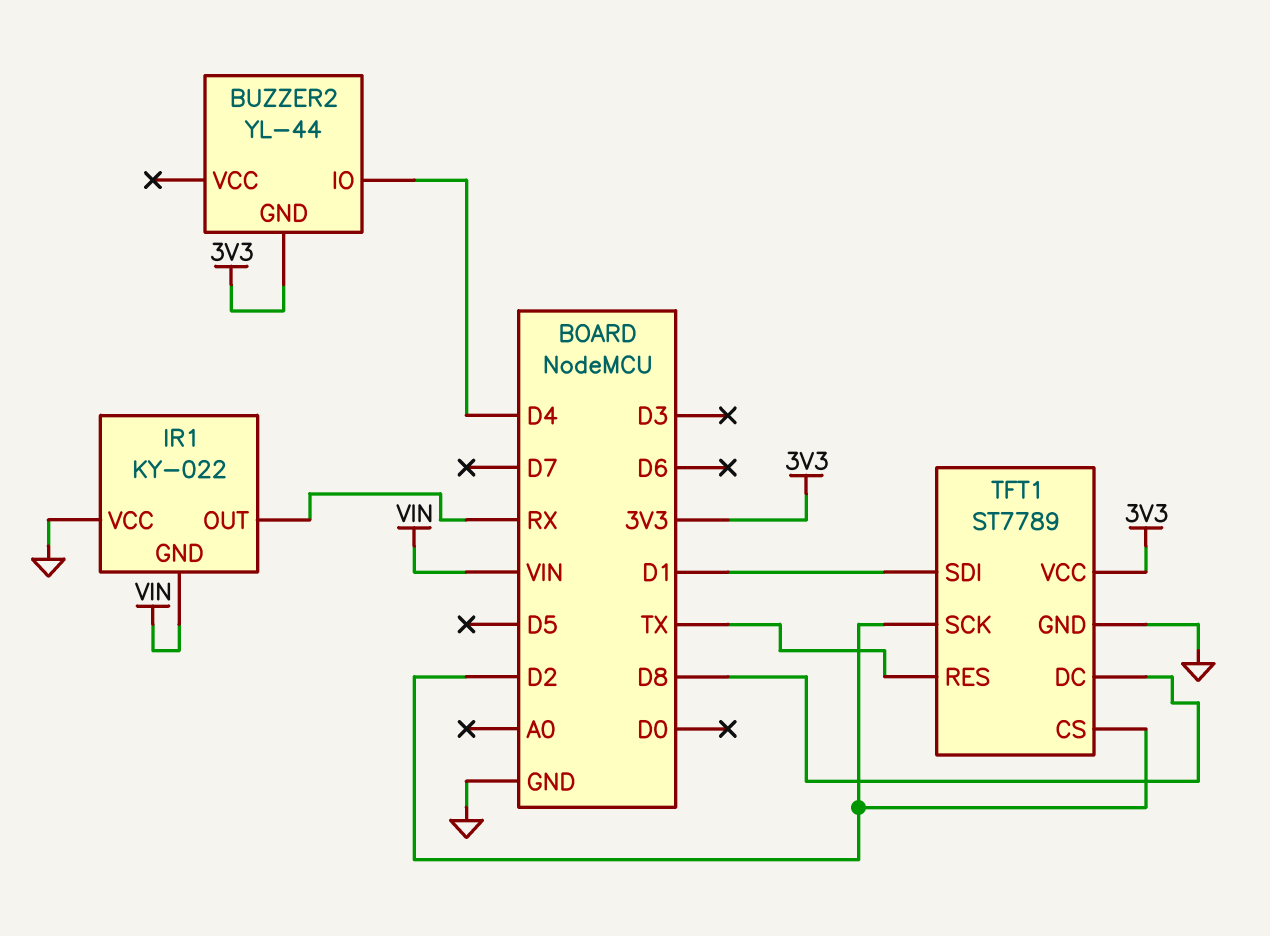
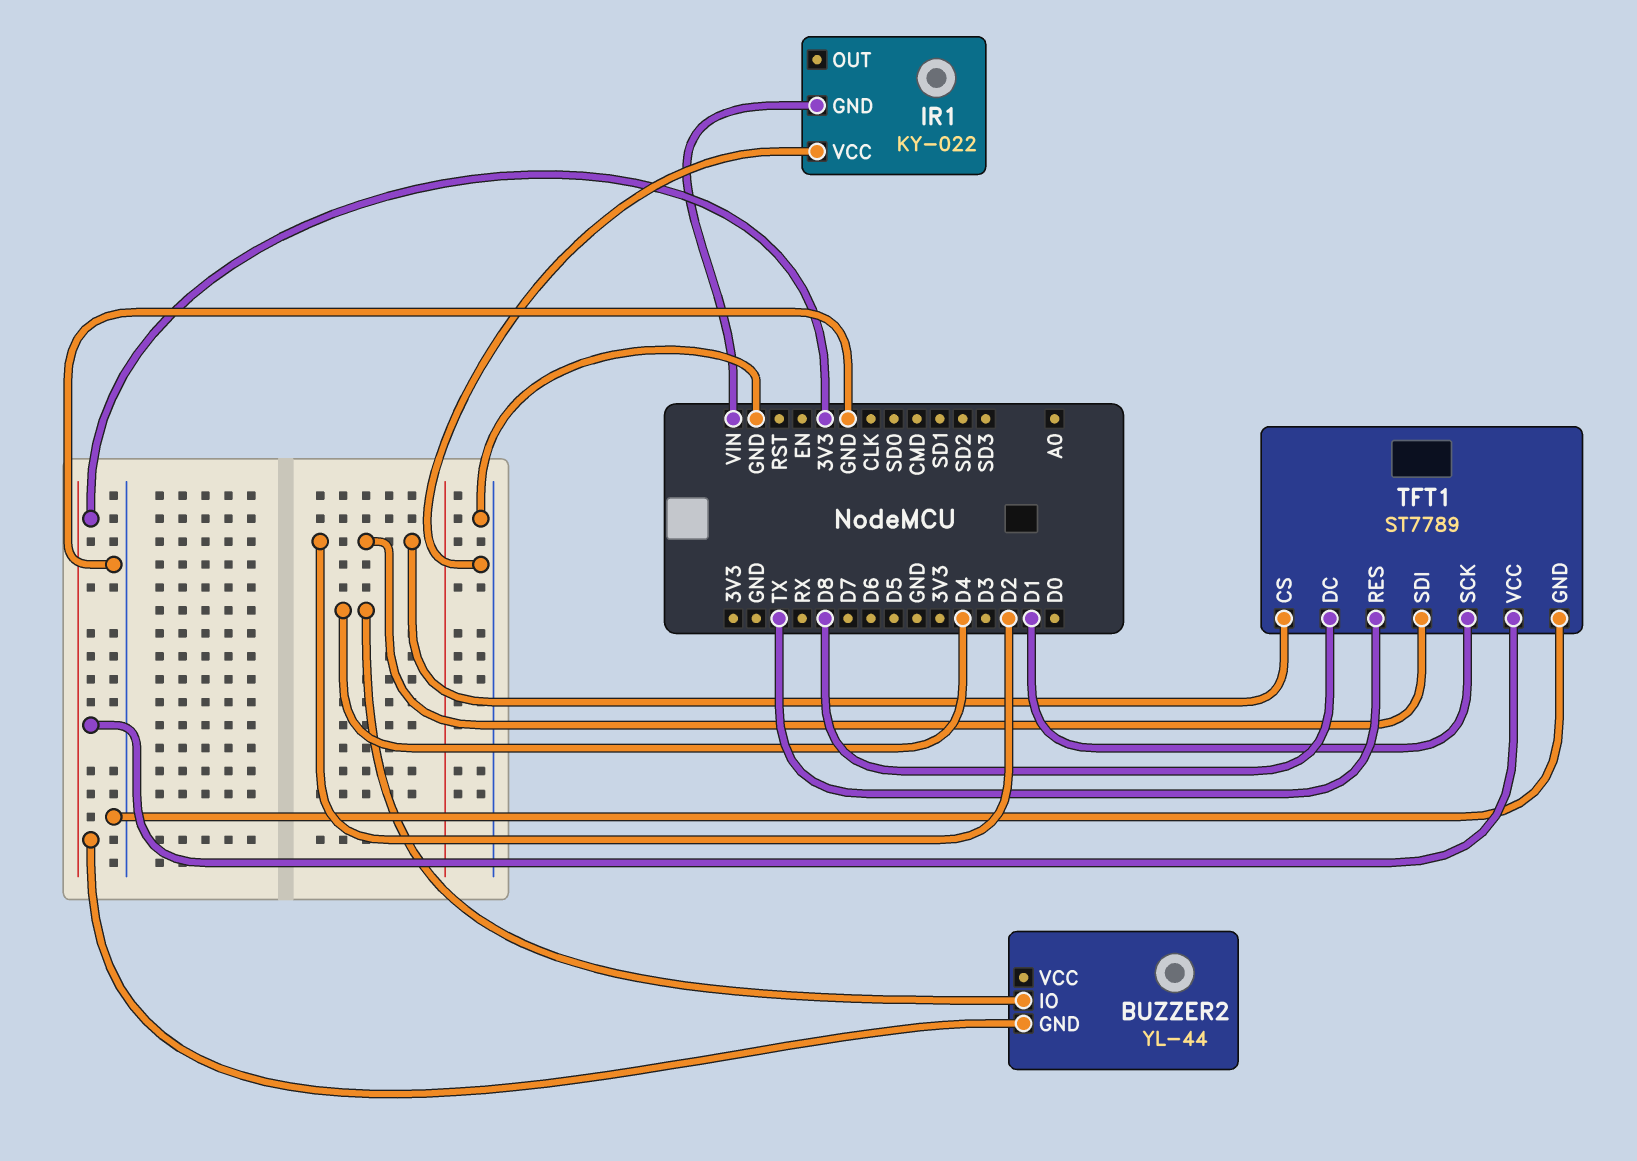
IR1 pin OUT: RX -> none
TFT1 pin SCK: D2 -> D1
TFT1 pin SDI: D1 -> D2

